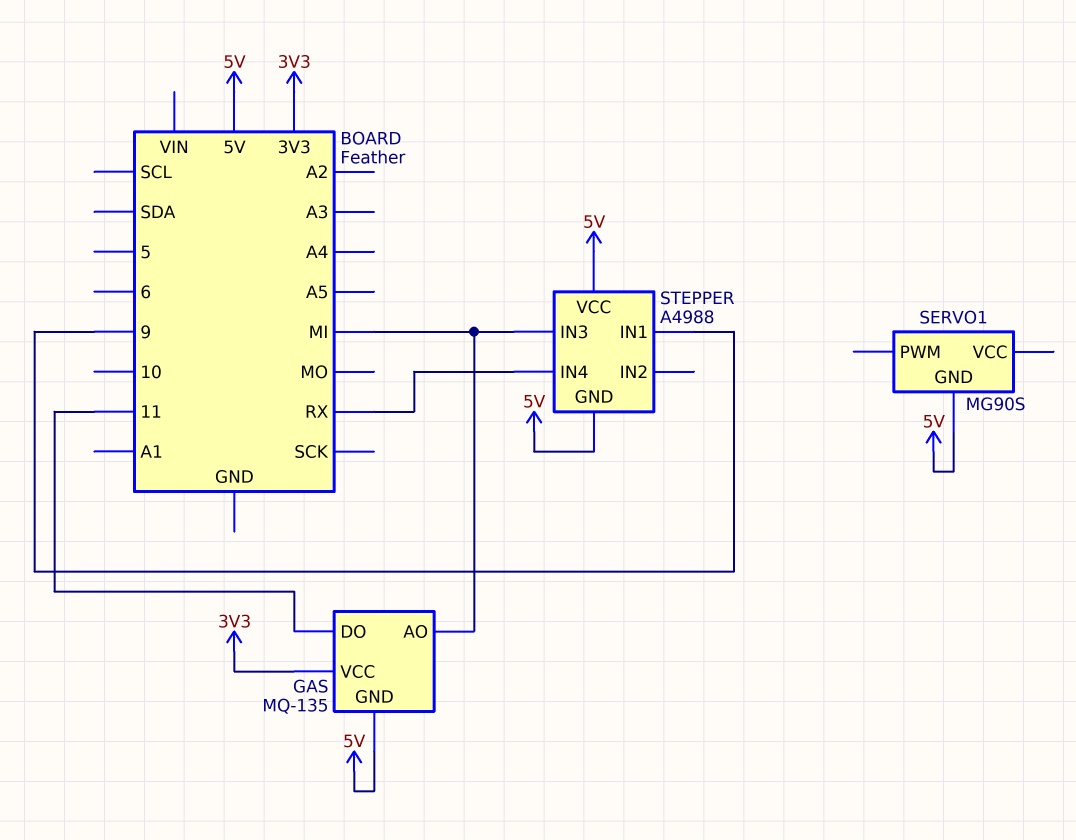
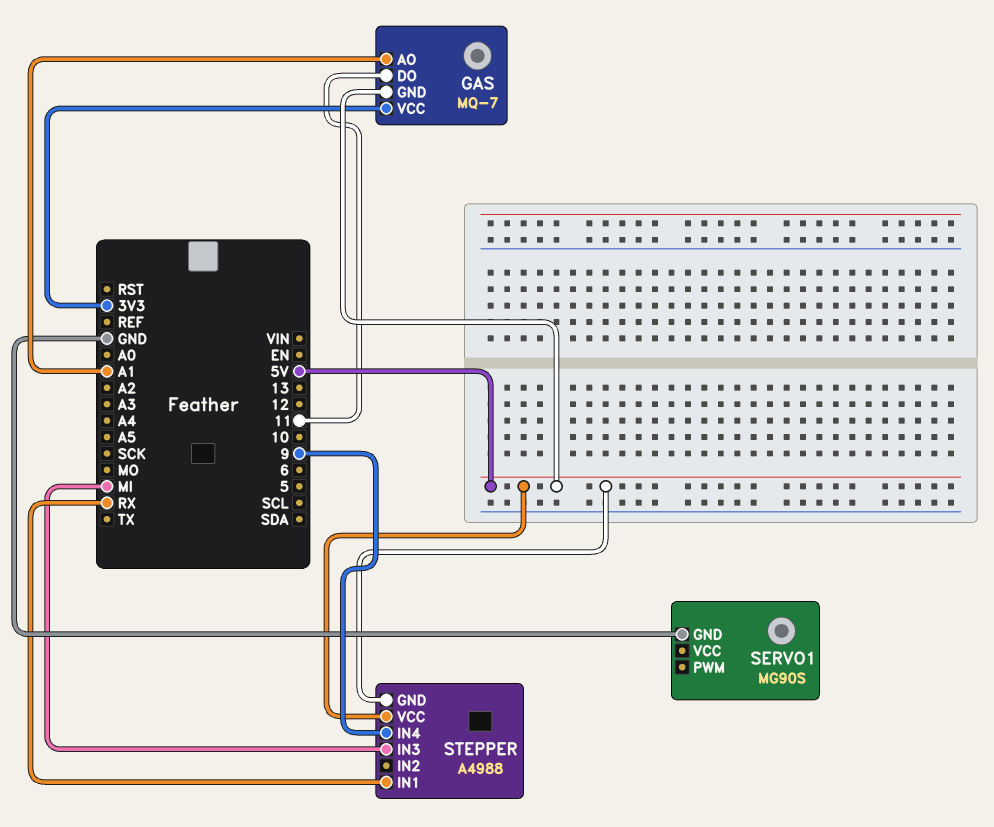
GAS: MQ-135 -> MQ-7
GAS pin AO: MI -> A1
SERVO1 pin GND: 5V -> GND
STEPPER pin IN1: 9 -> RX
STEPPER pin IN4: RX -> 9

